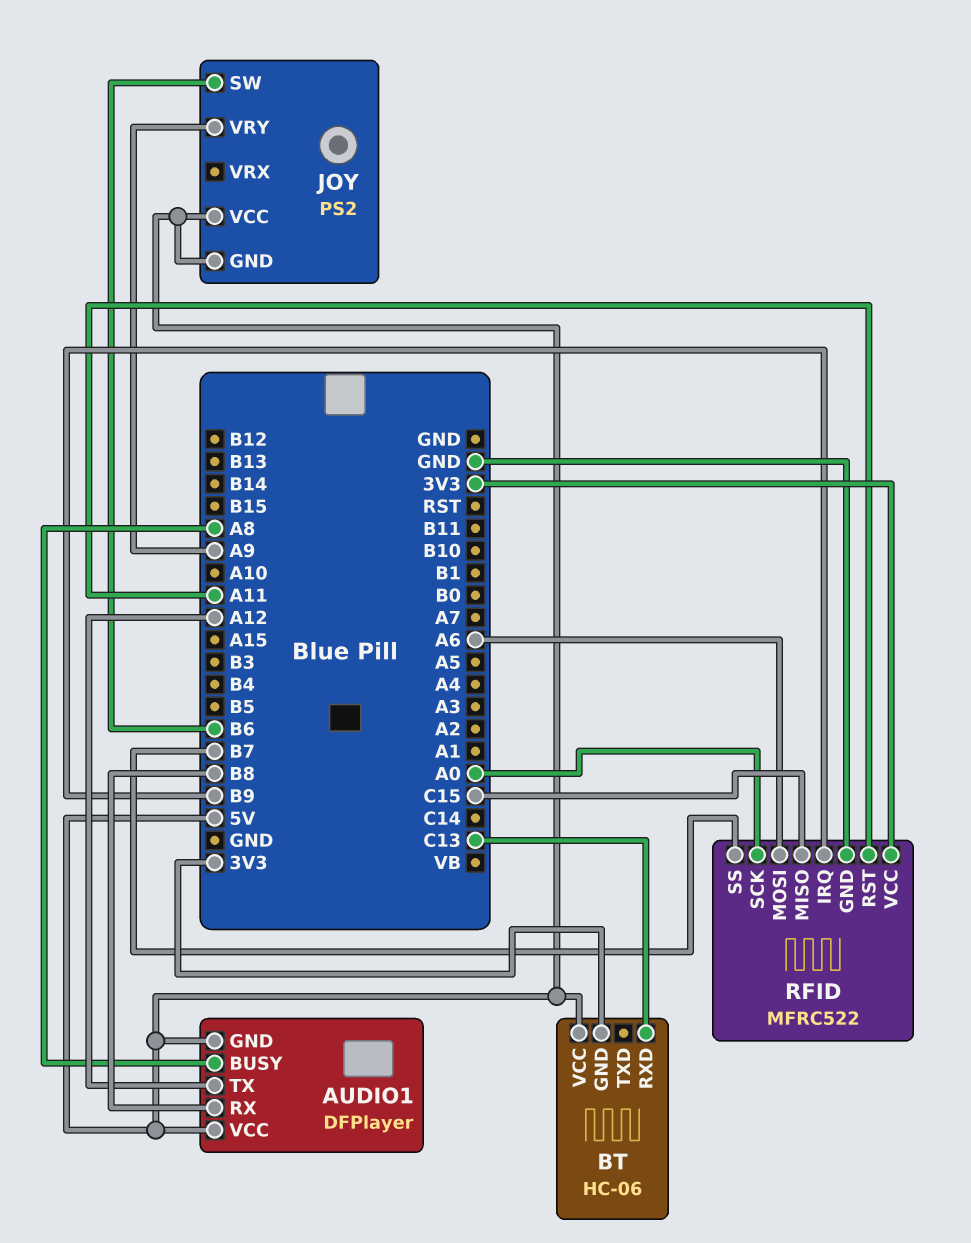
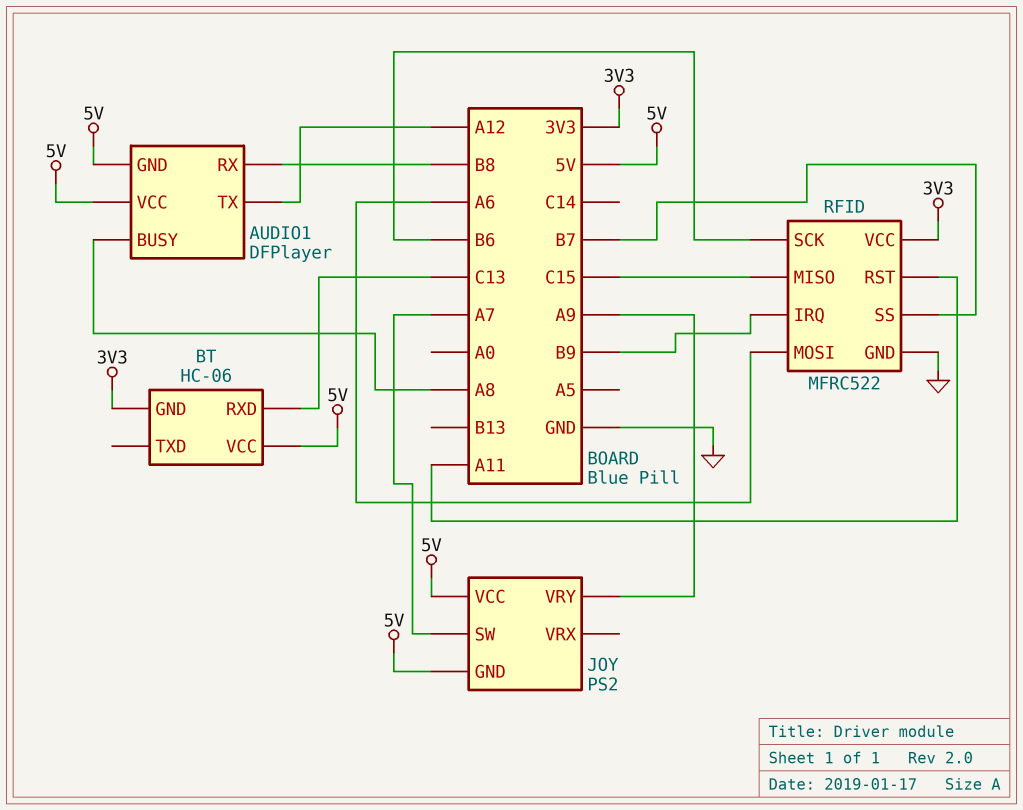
JOY pin SW: B6 -> A7
RFID pin SCK: A0 -> B6

